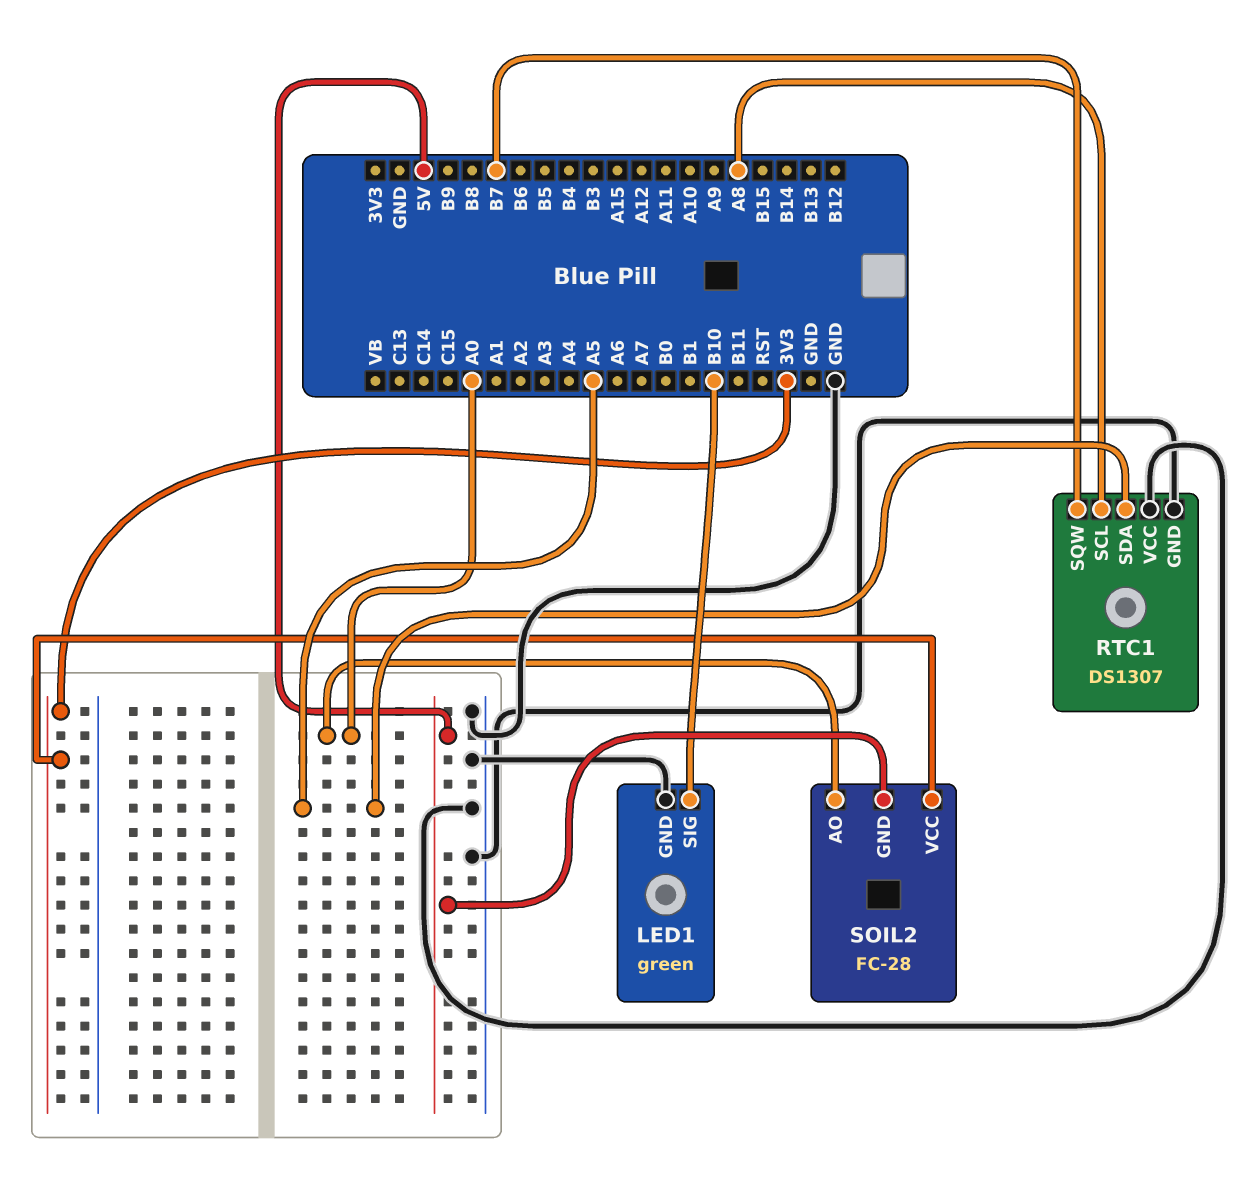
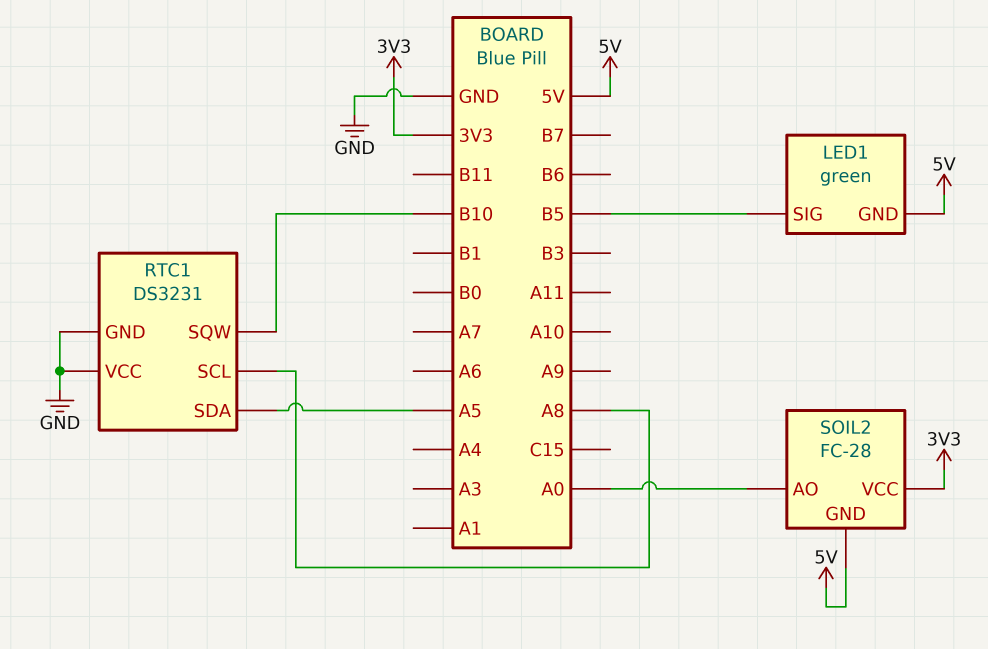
LED1 pin GND: GND -> 5V
LED1 pin SIG: B10 -> B5
RTC1: DS1307 -> DS3231
RTC1 pin SQW: B7 -> B10

